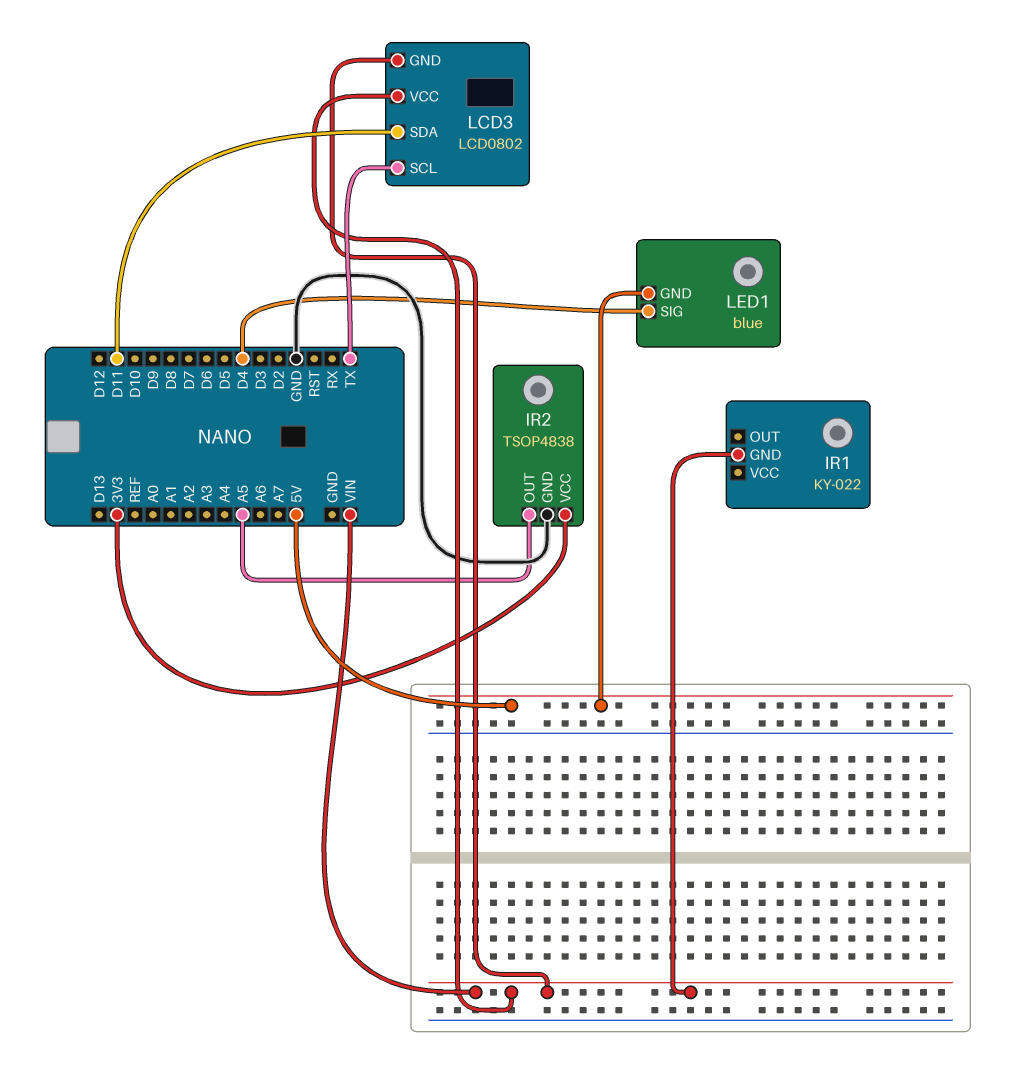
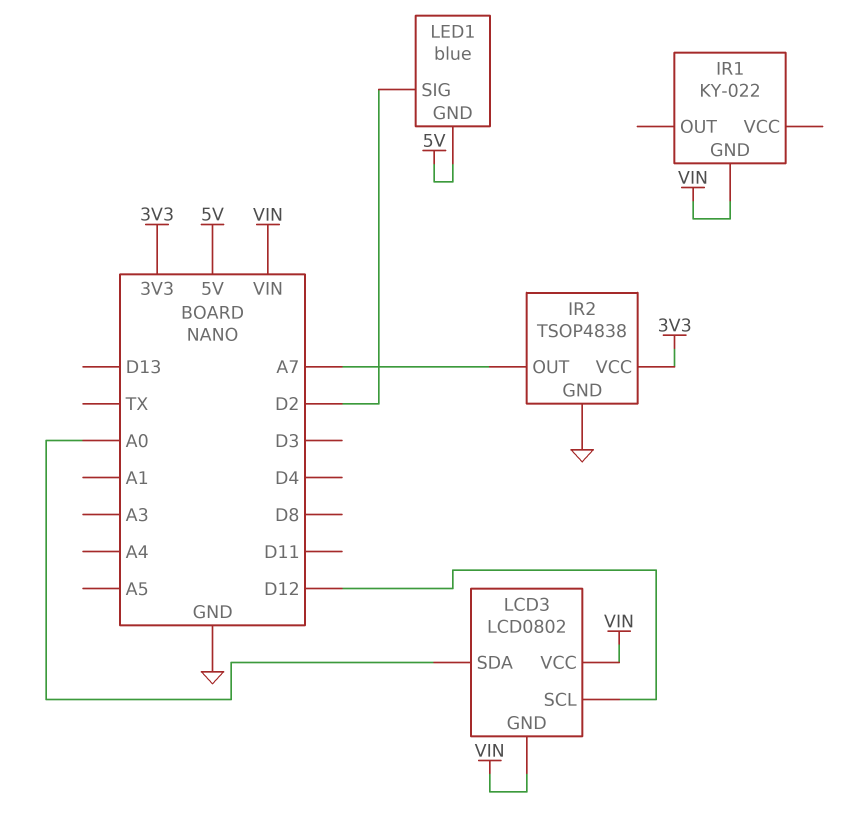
IR2 pin OUT: A5 -> A7
LCD3 pin SCL: TX -> D12
LCD3 pin SDA: D11 -> A0
LED1 pin SIG: D4 -> D2

